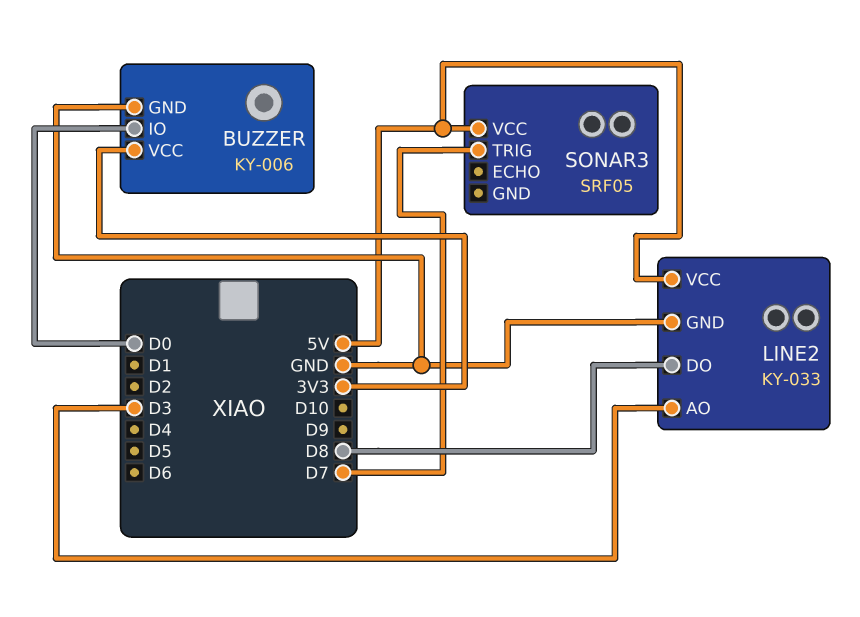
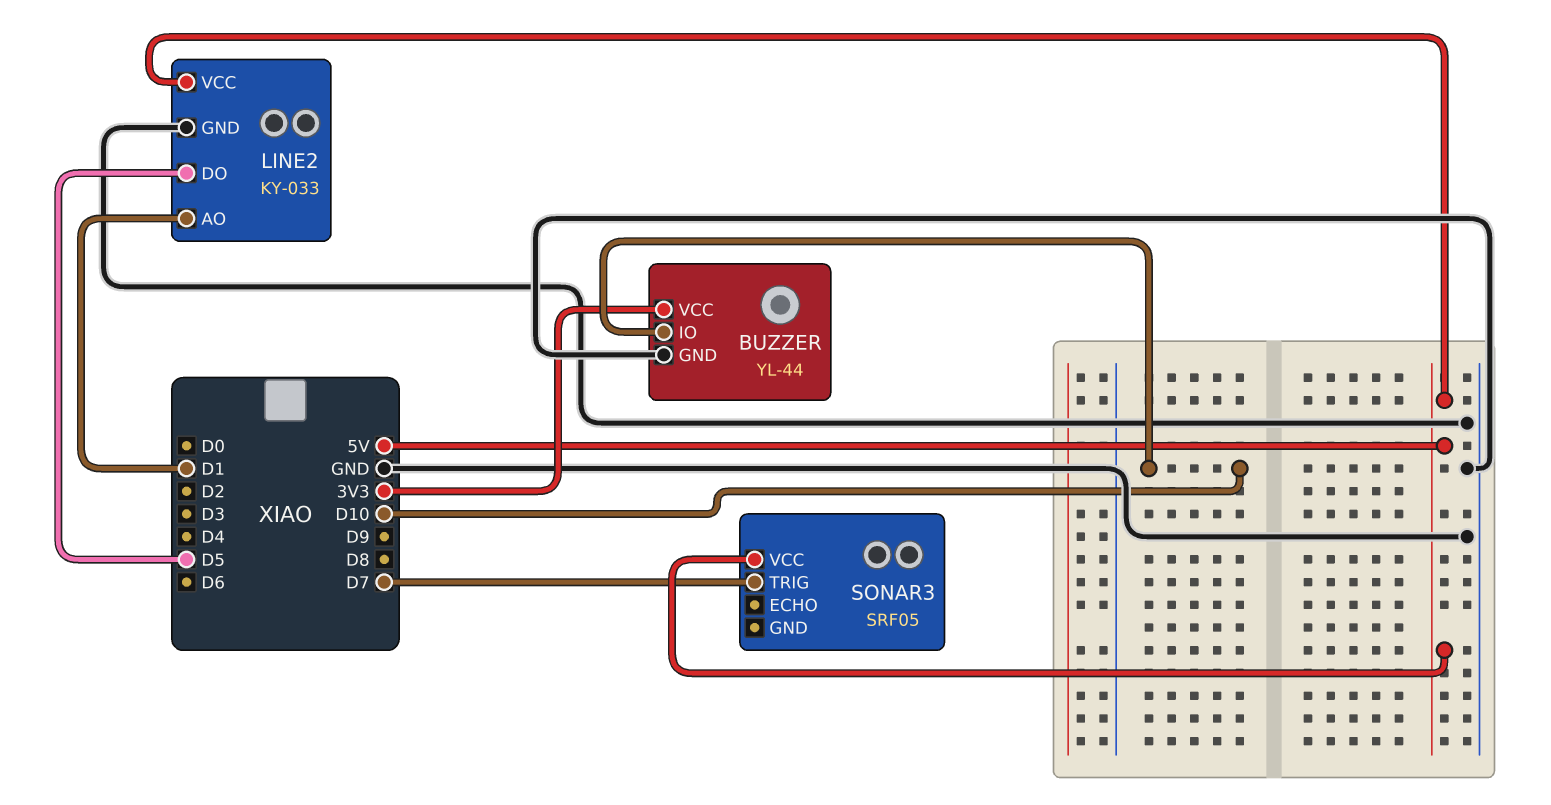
BUZZER: KY-006 -> YL-44
BUZZER pin IO: D0 -> D10
LINE2 pin AO: D3 -> D1
LINE2 pin DO: D8 -> D5

